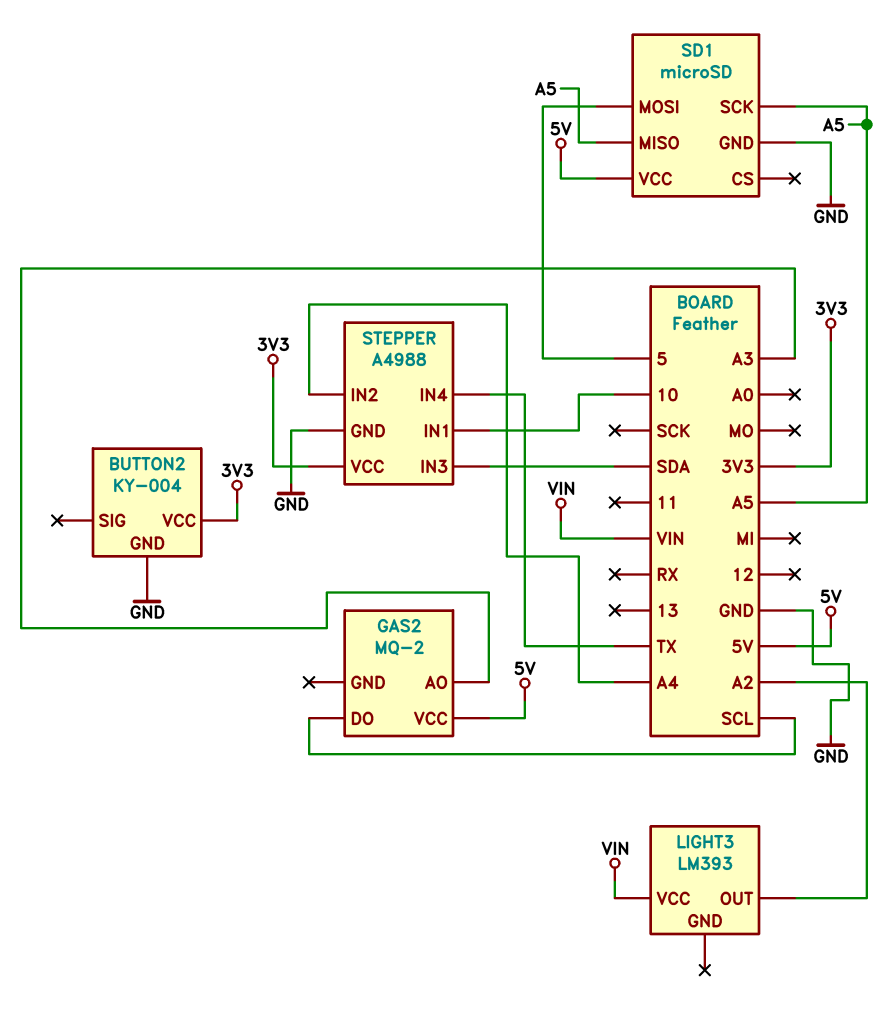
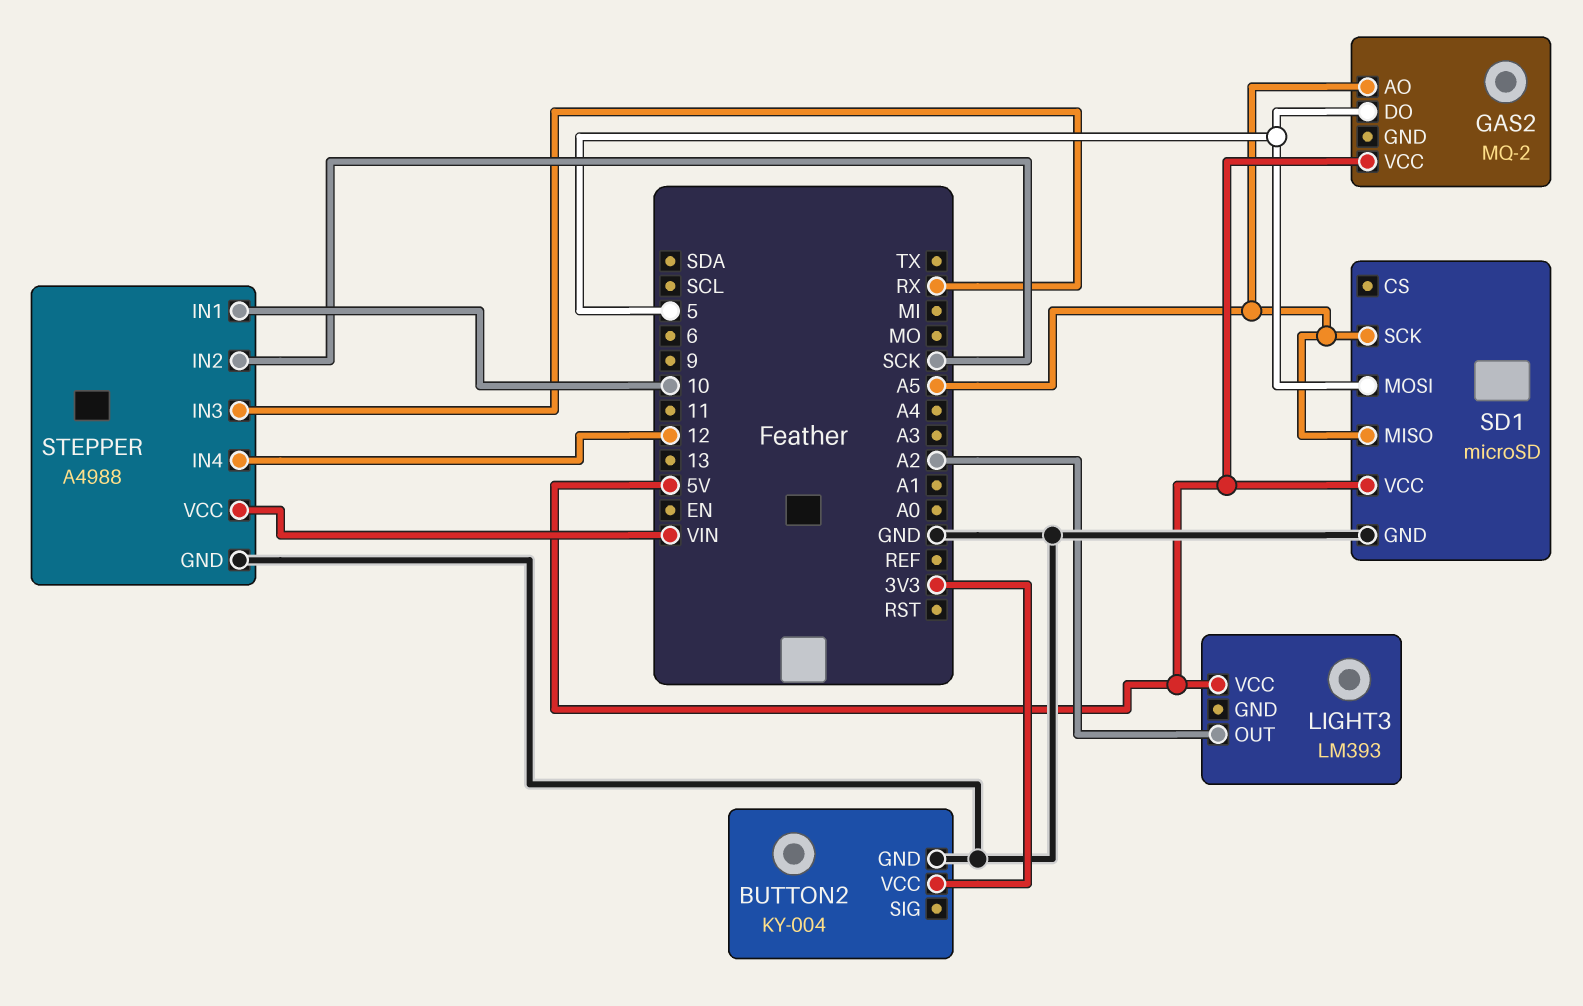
GAS2 pin AO: A3 -> A5
GAS2 pin DO: SCL -> 5
LIGHT3 pin VCC: VIN -> 5V
STEPPER pin IN2: A4 -> SCK
STEPPER pin IN3: SDA -> RX
STEPPER pin IN4: TX -> 12
STEPPER pin VCC: 3V3 -> VIN

